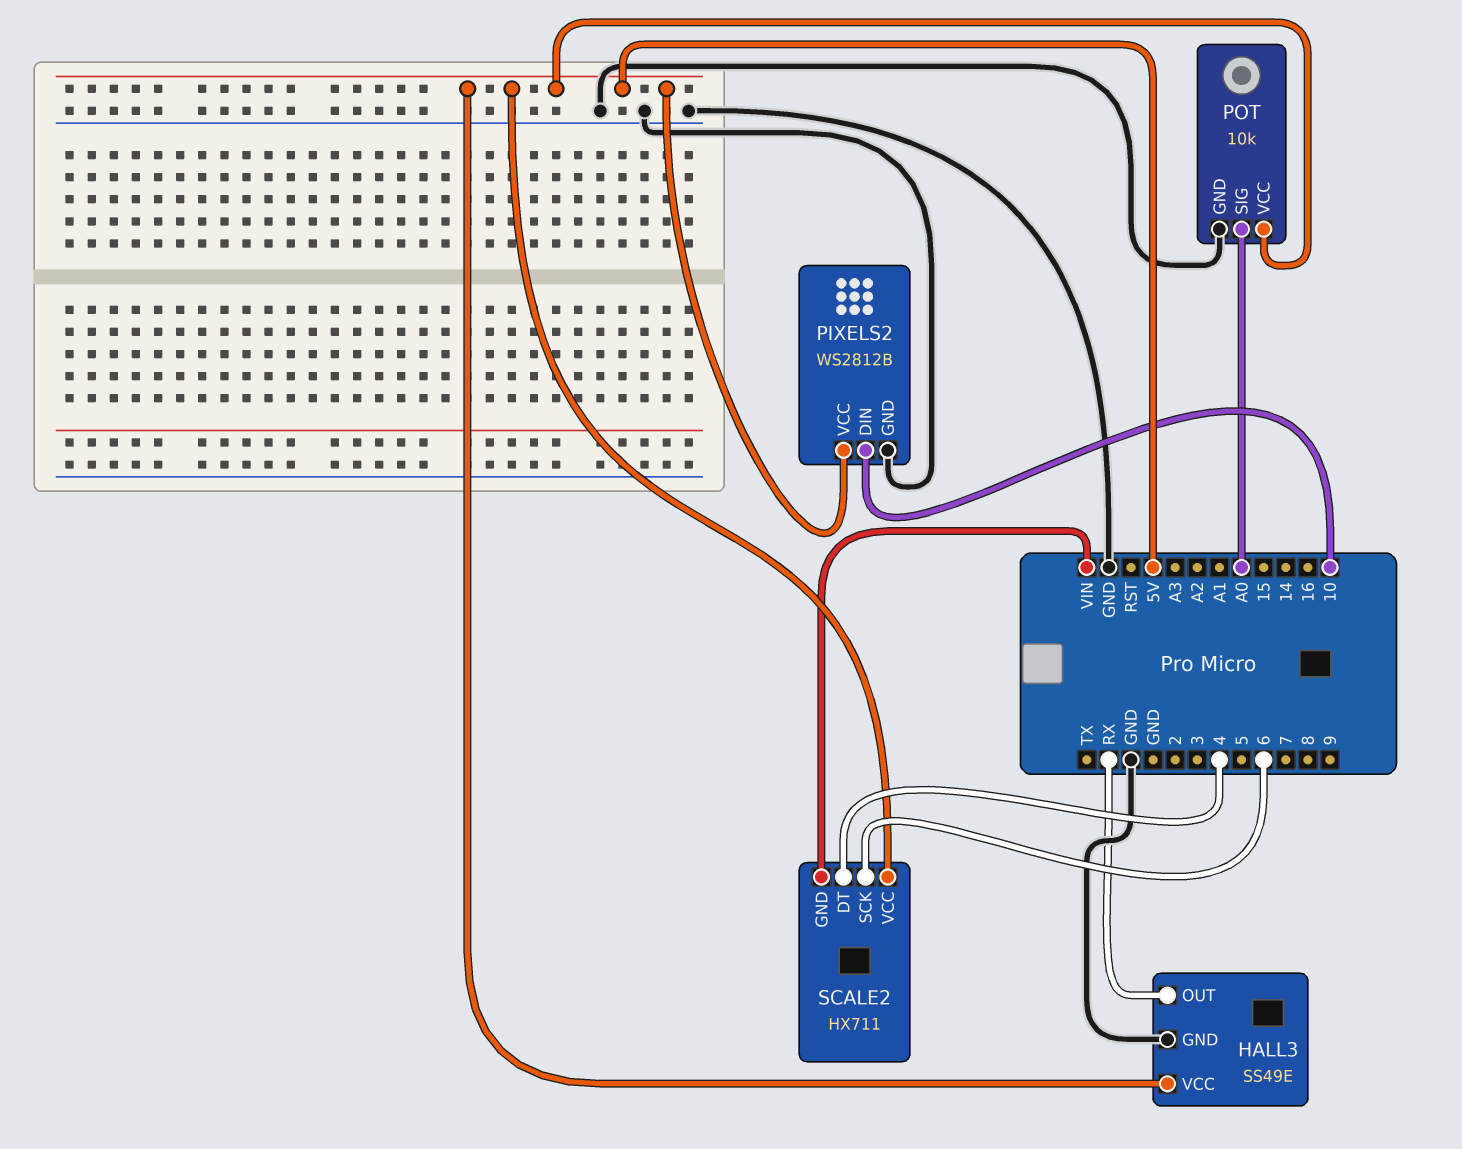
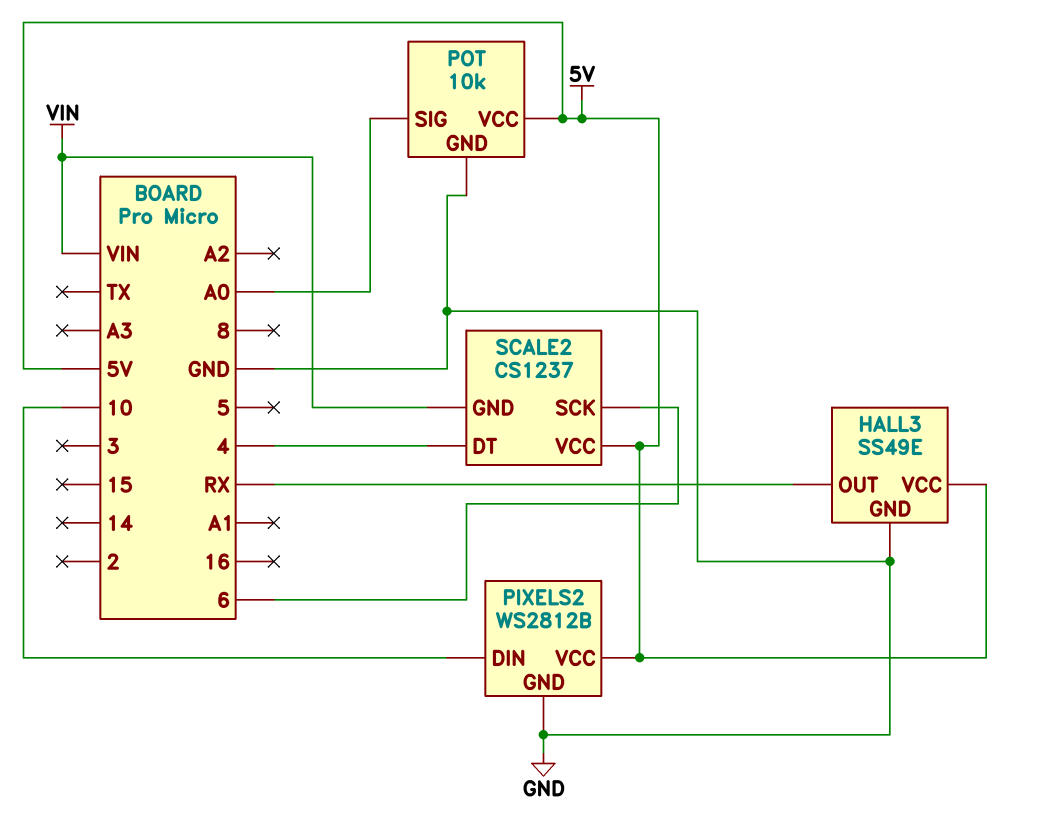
SCALE2: HX711 -> CS1237

